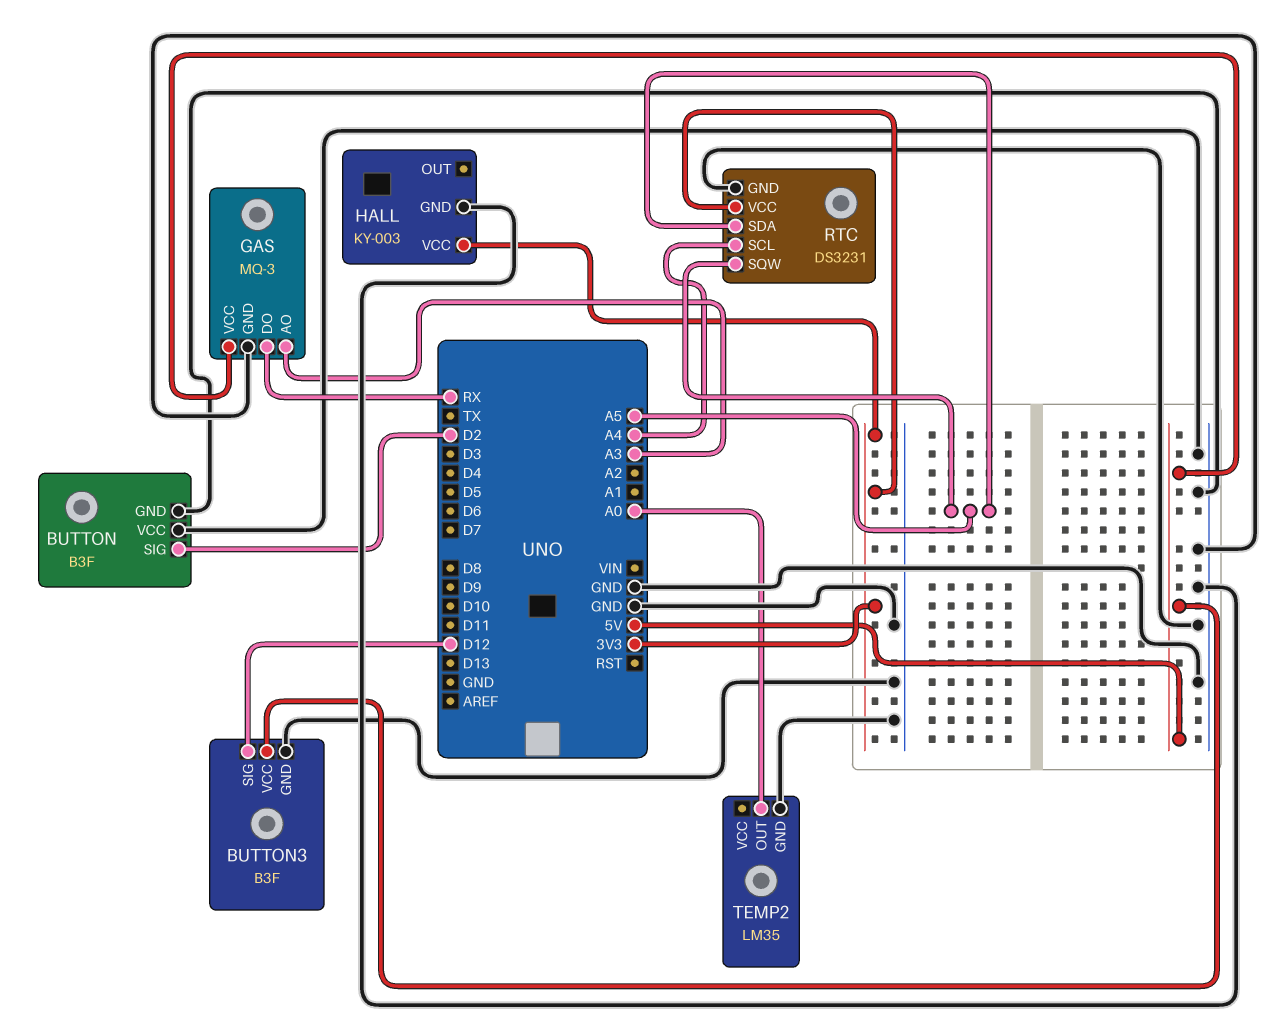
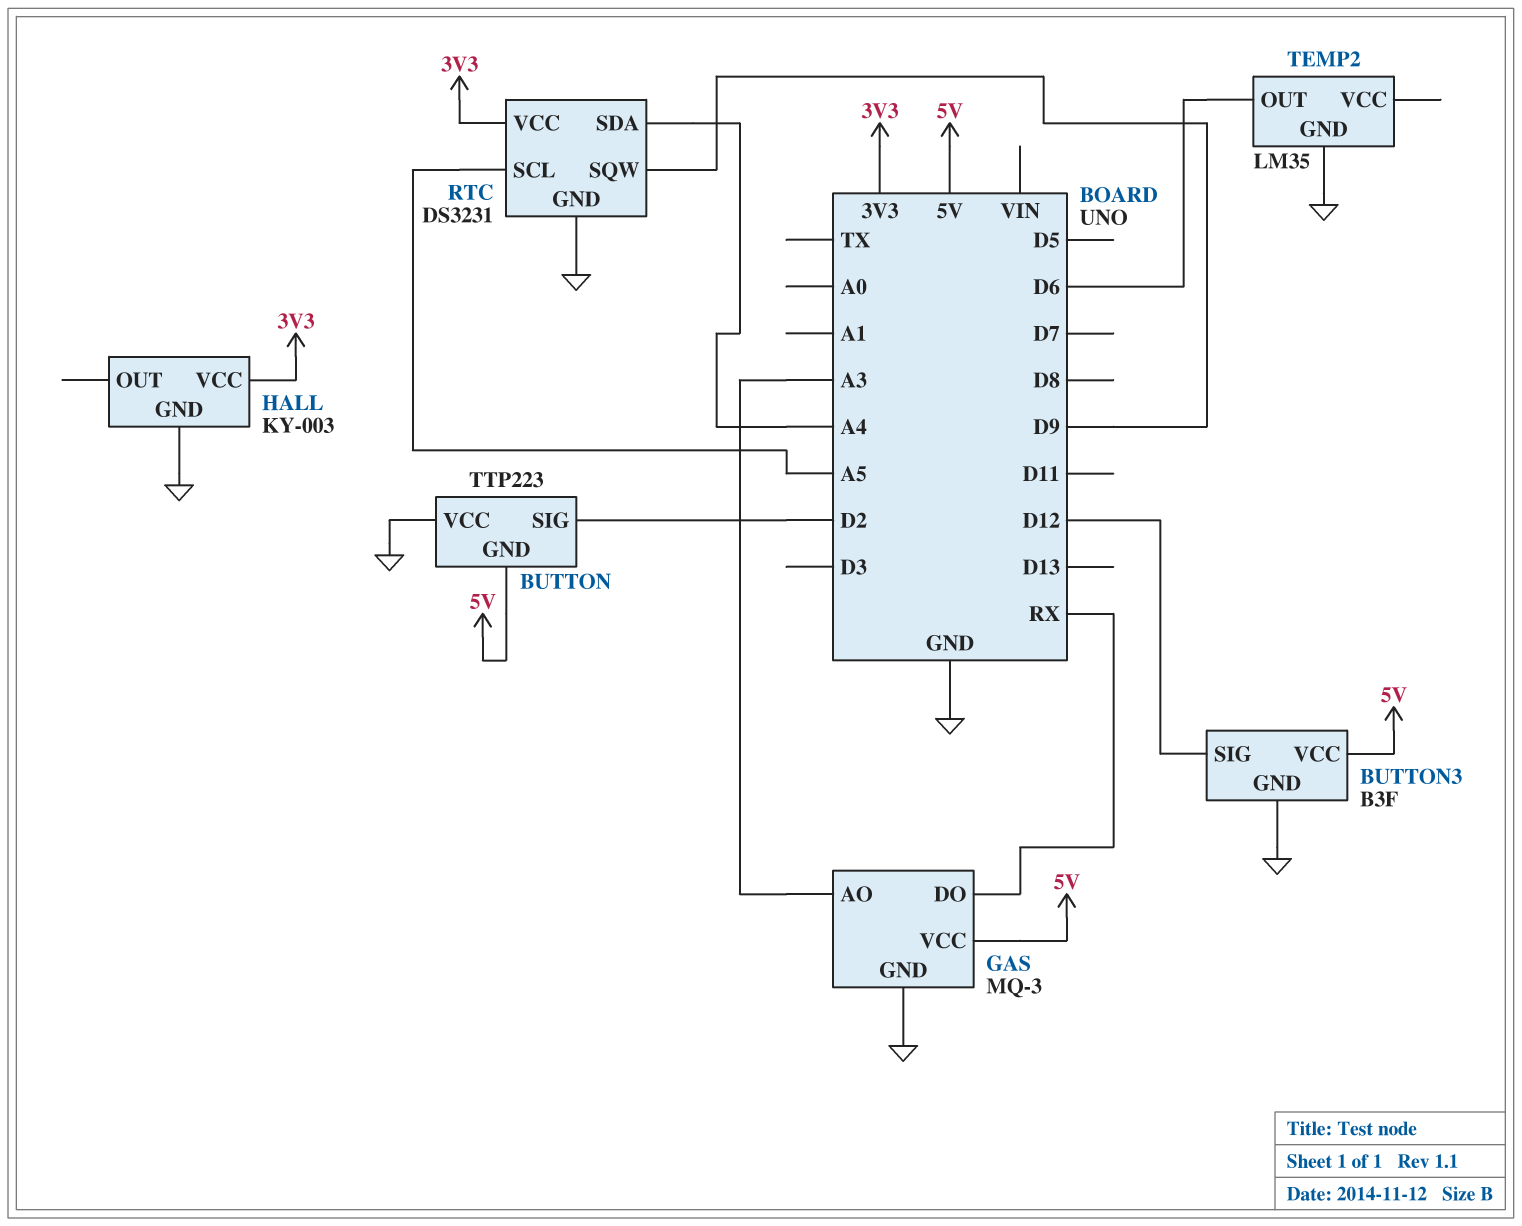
BUTTON: B3F -> TTP223
BUTTON pin GND: GND -> 5V
RTC pin SCL: A4 -> A5
RTC pin SDA: A5 -> A4
RTC pin SQW: A5 -> D9
TEMP2 pin OUT: A0 -> D6

